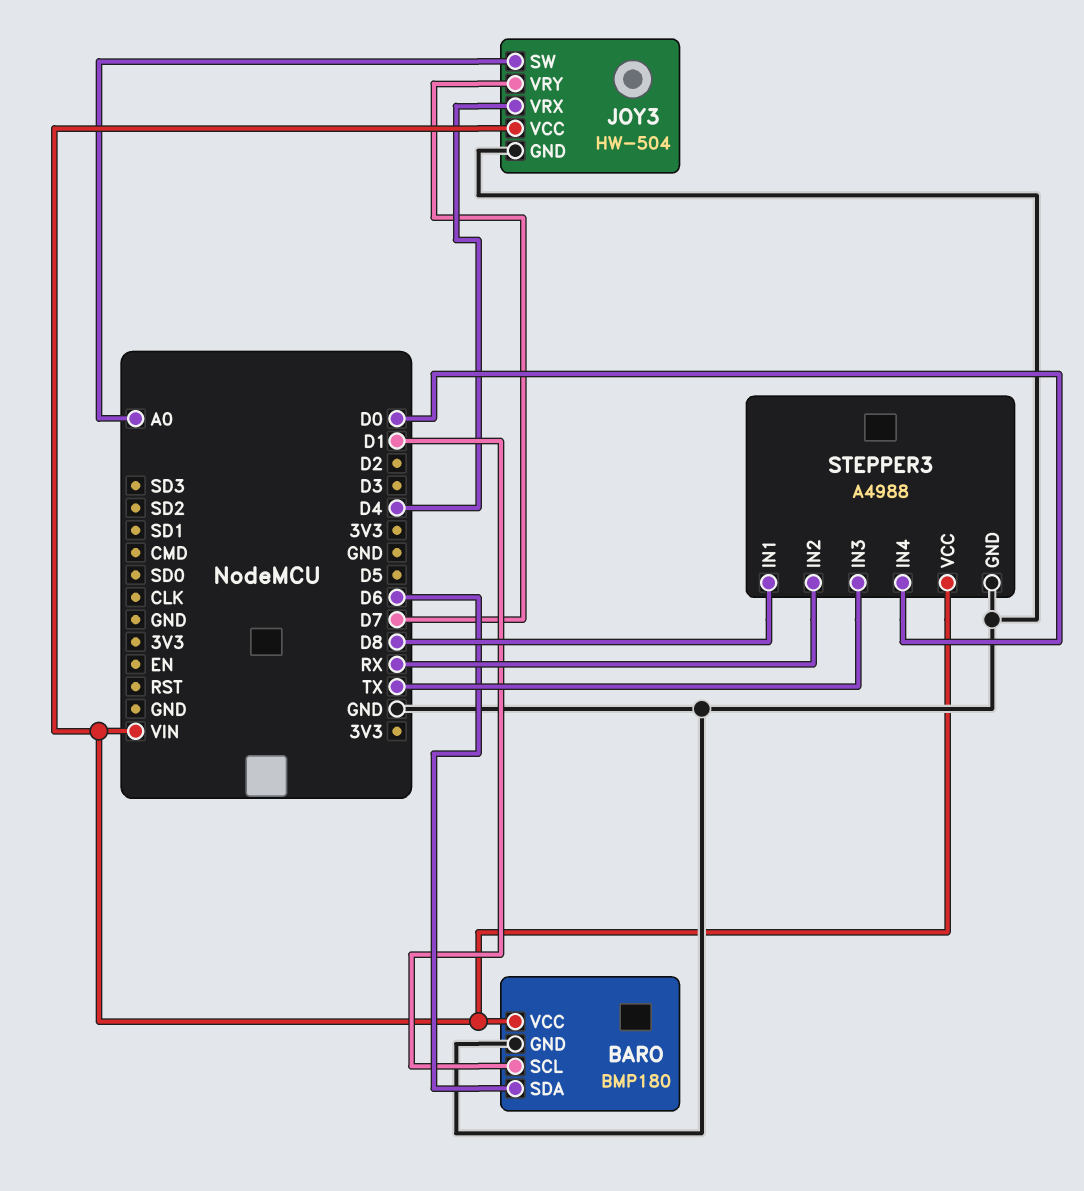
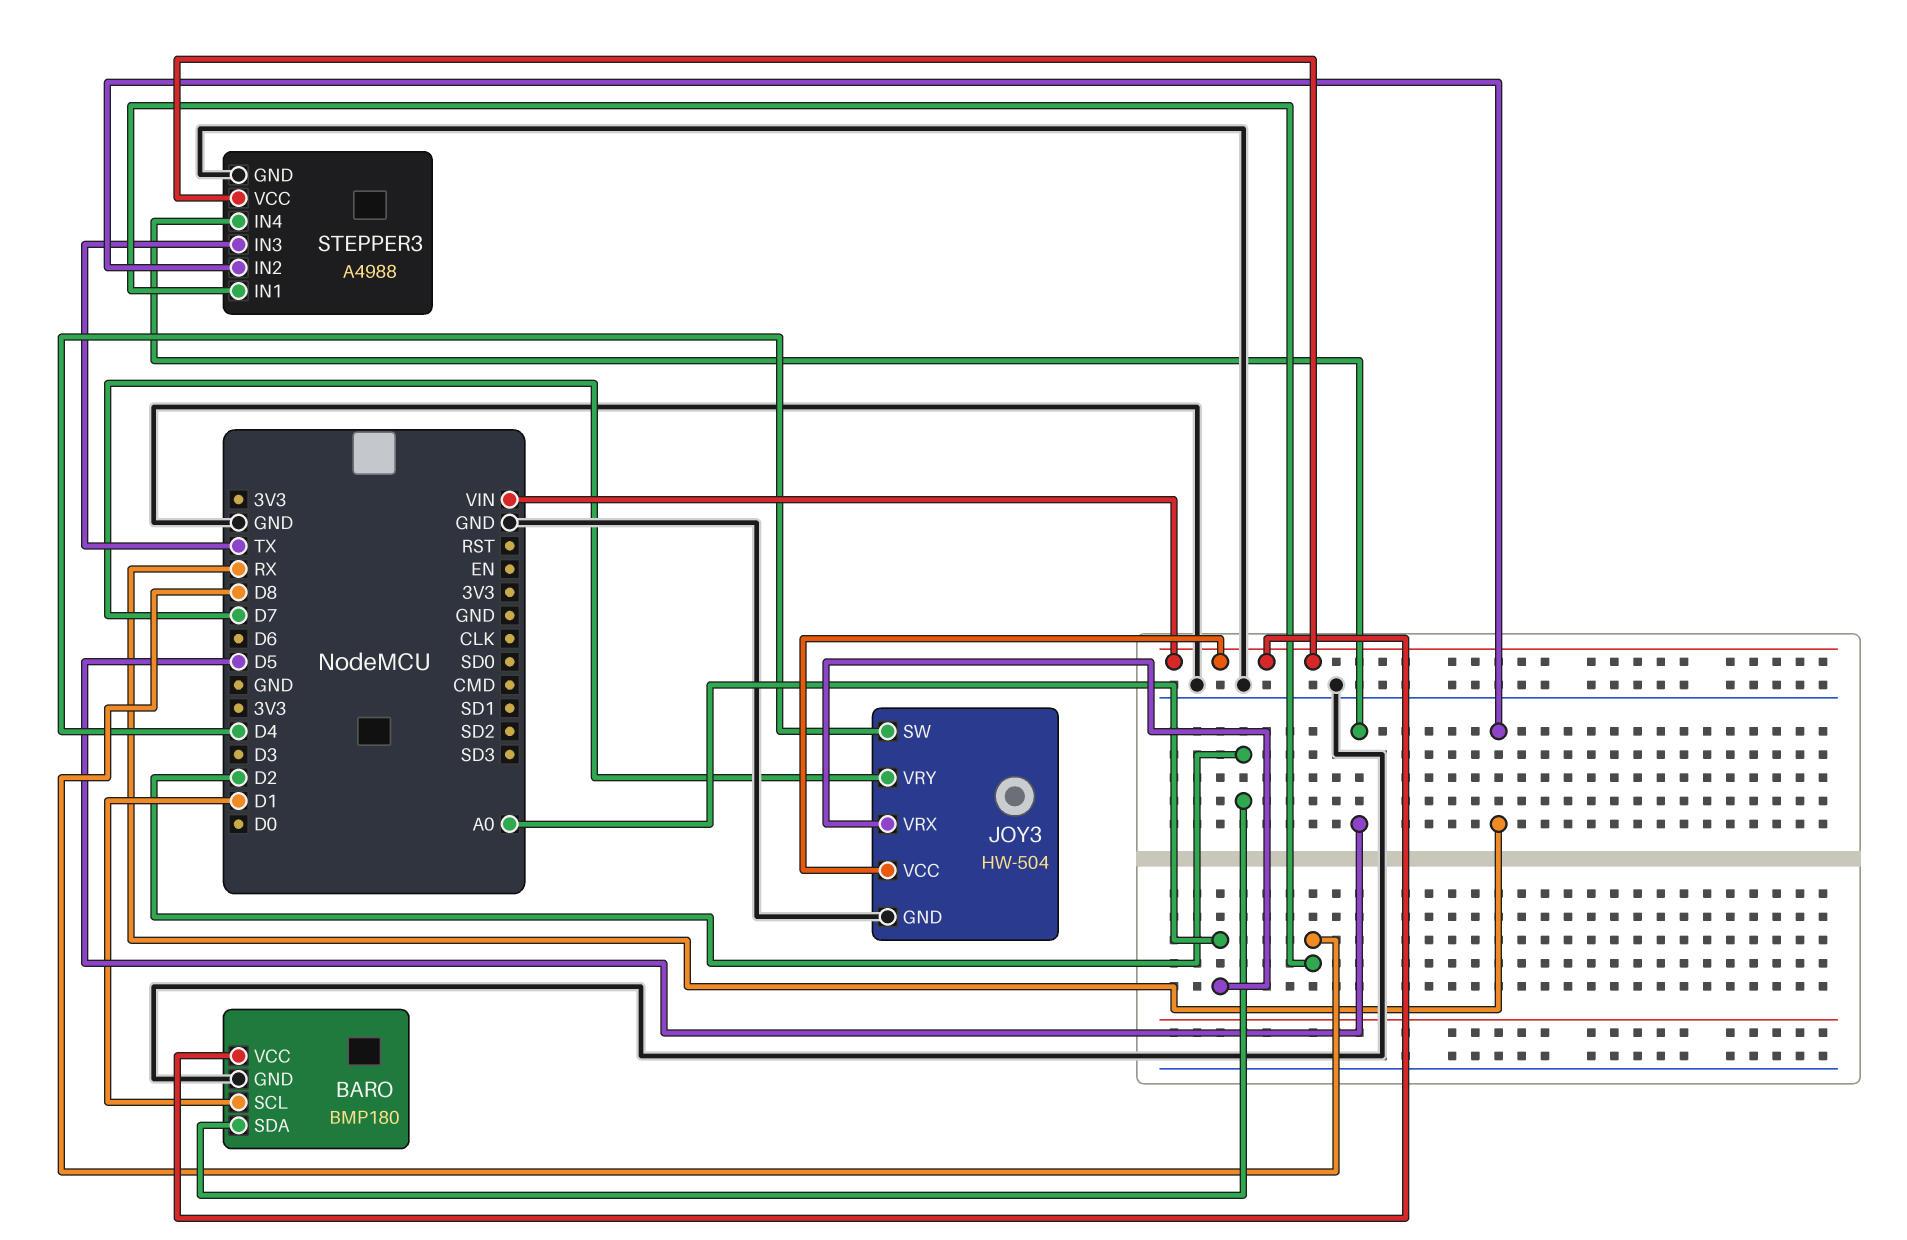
BARO pin SDA: D6 -> D2
JOY3 pin SW: A0 -> D4
JOY3 pin VRX: D4 -> A0
STEPPER3 pin IN4: D0 -> D5

